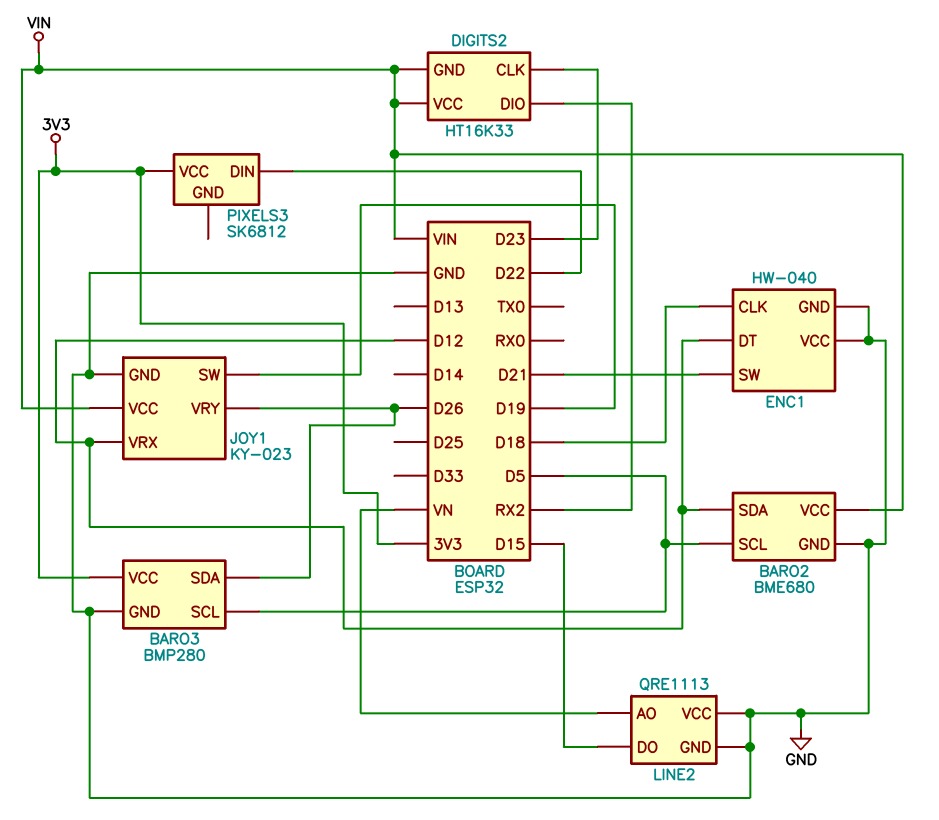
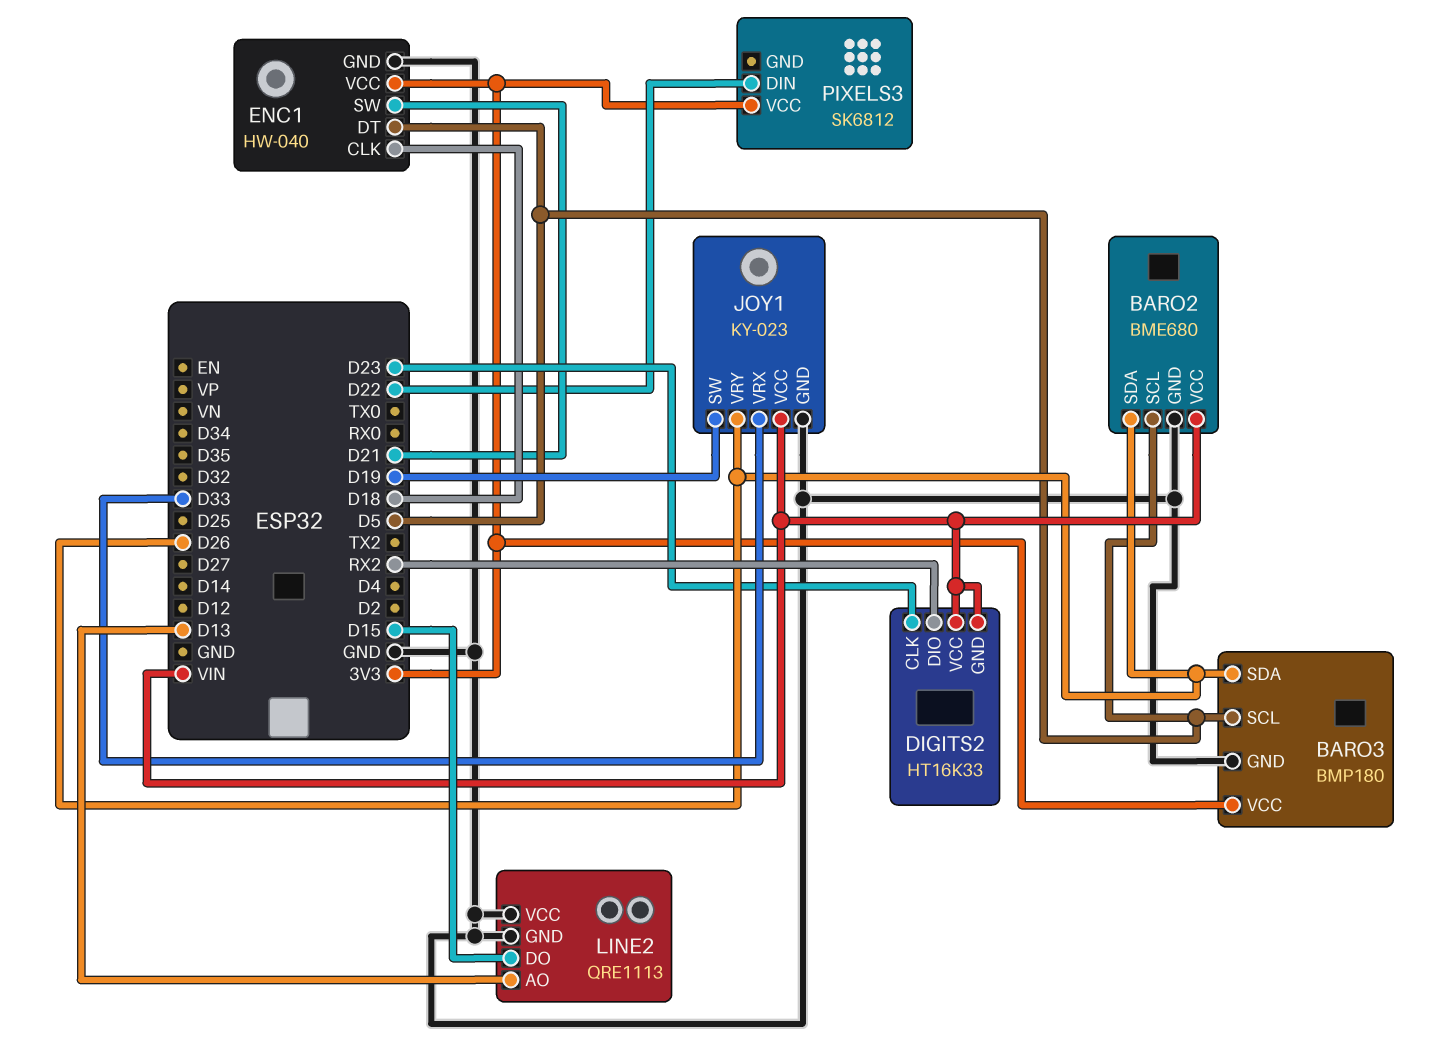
BARO2 pin SDA: D12 -> D26
BARO3: BMP280 -> BMP180
ENC1 pin DT: D12 -> D5
ENC1 pin VCC: GND -> 3V3
JOY1 pin VRX: D12 -> D33
LINE2 pin AO: VN -> D13

